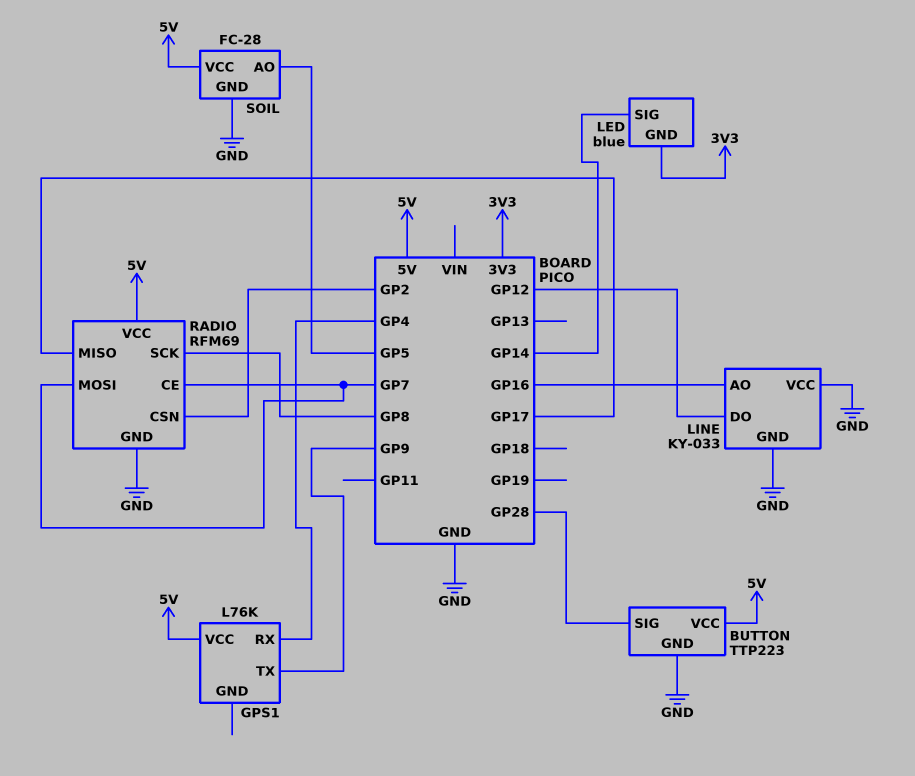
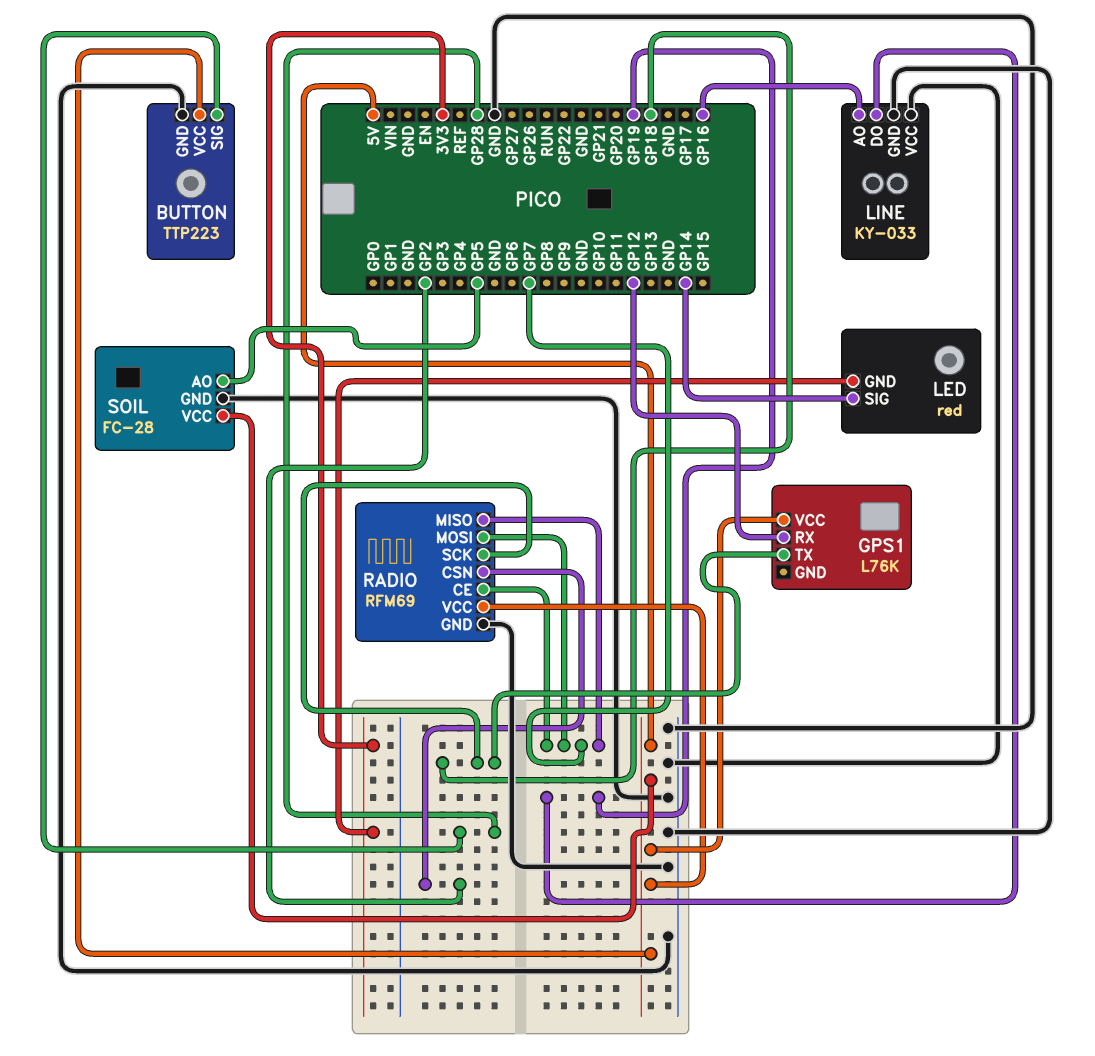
GPS1 pin RX: GP4 -> GP12
GPS1 pin TX: GP9 -> GP18
LED: blue -> red
LINE pin DO: GP12 -> GP19
RADIO pin MISO: GP17 -> GP7
RADIO pin SCK: GP8 -> GP18

